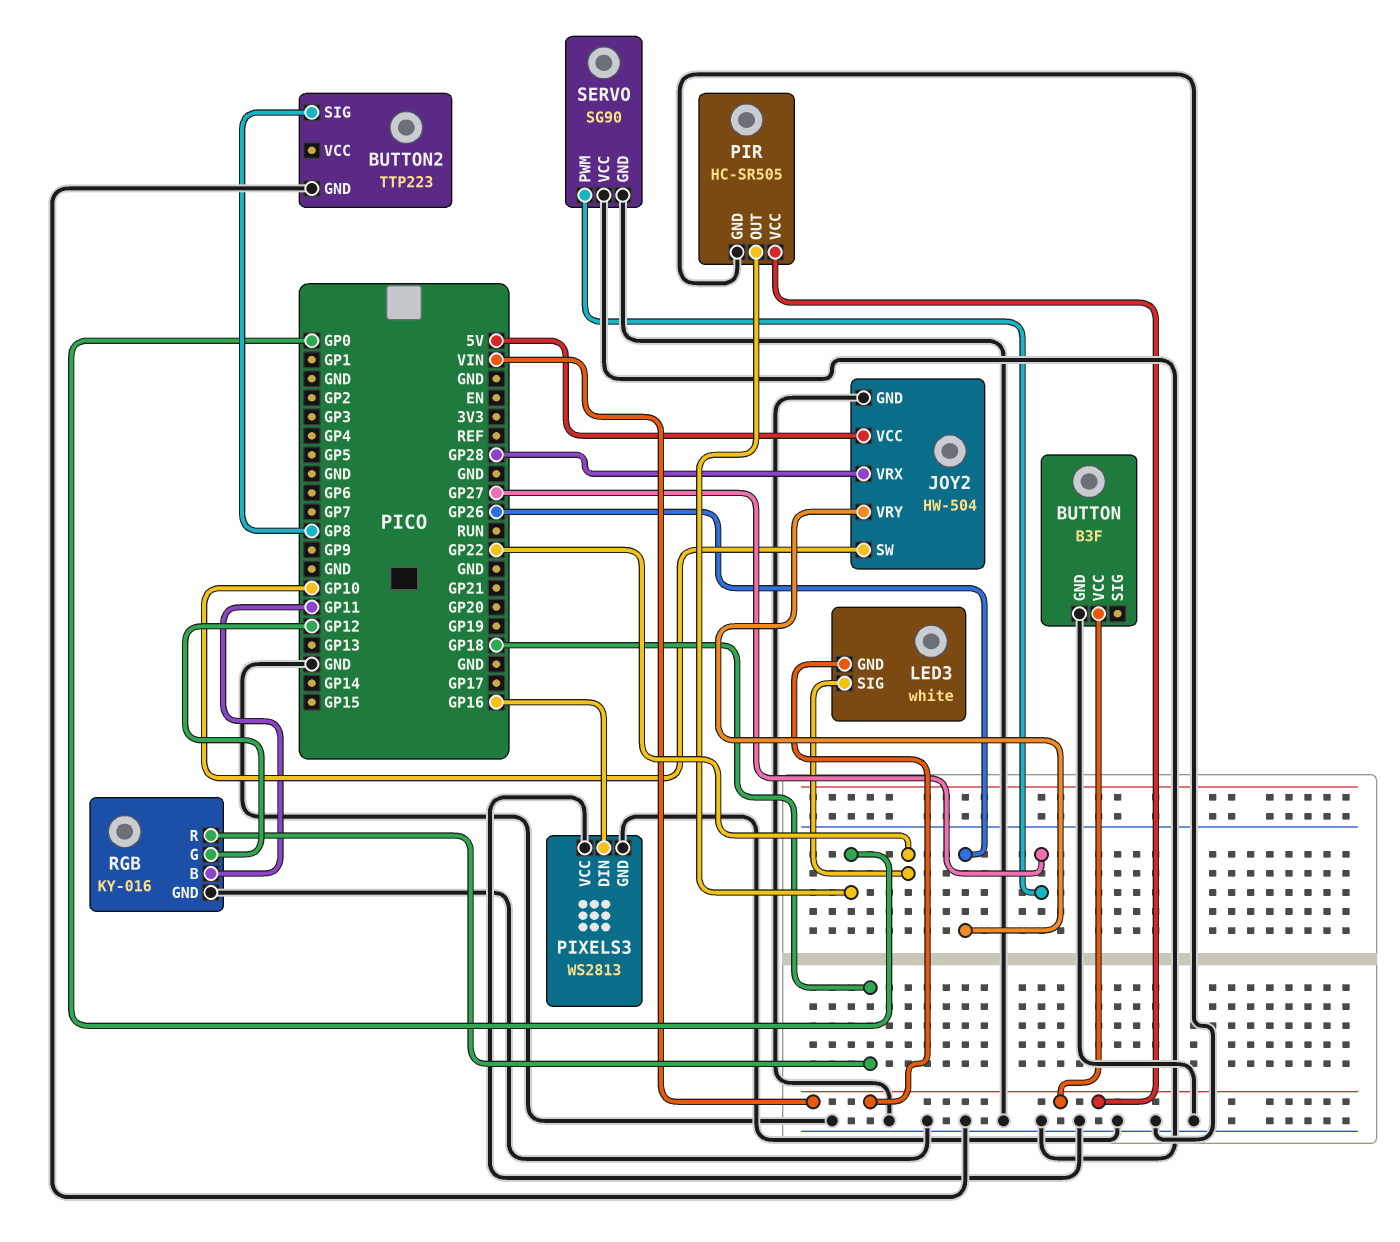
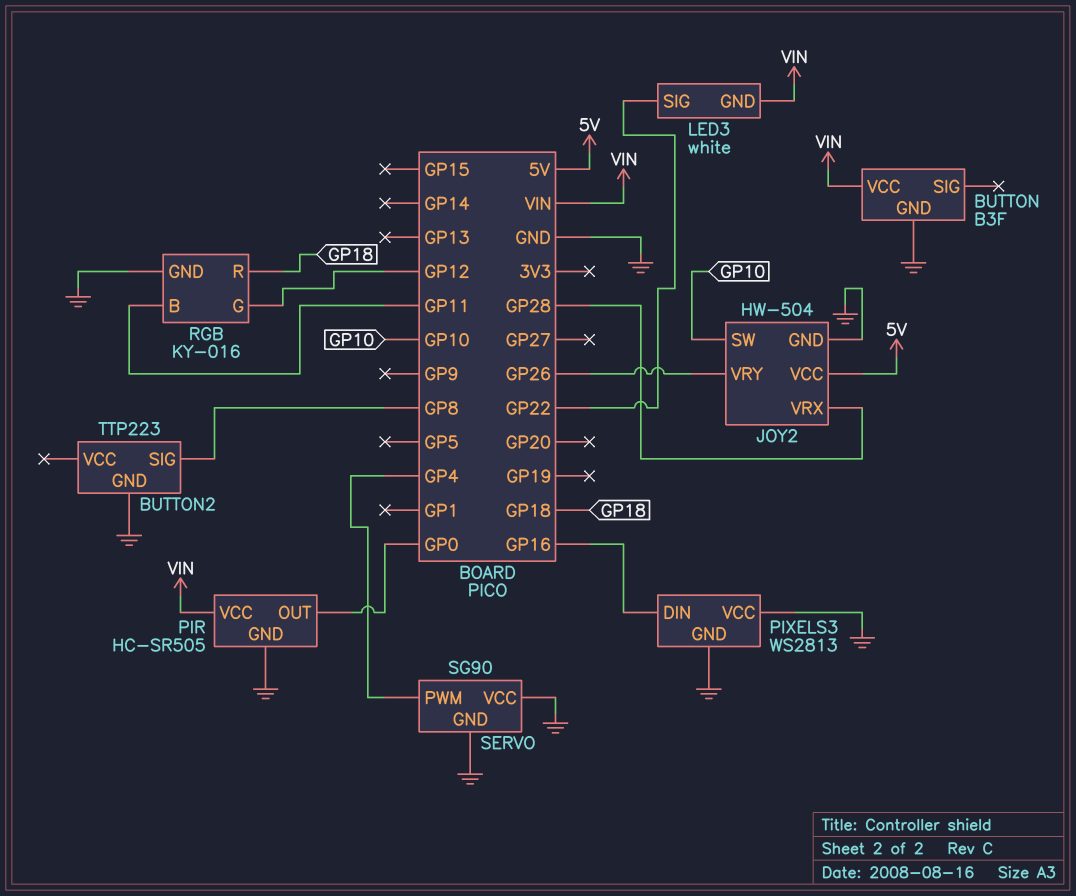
SERVO pin PWM: GP27 -> GP4

